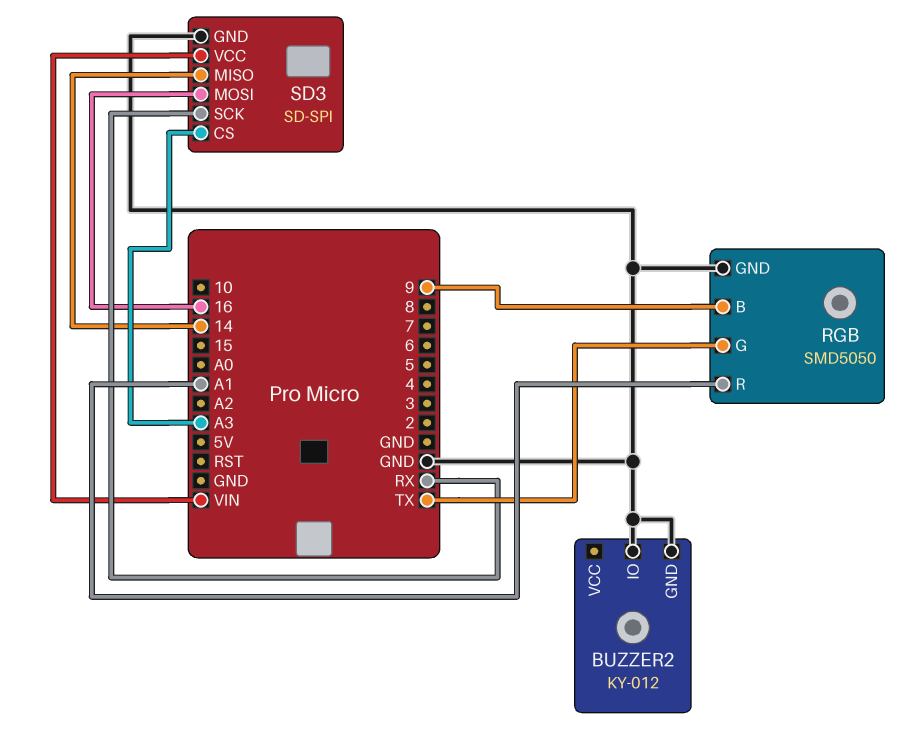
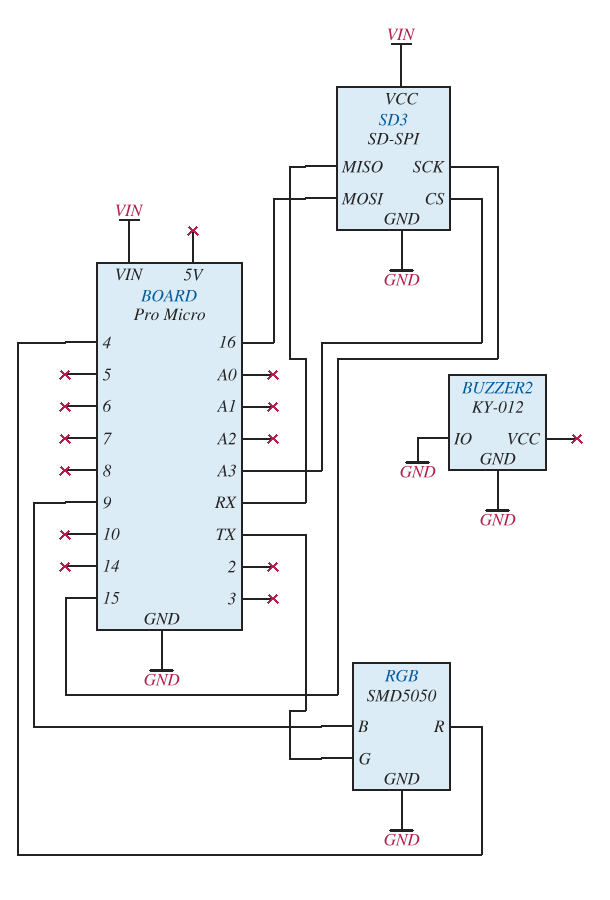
RGB pin R: A1 -> 4
SD3 pin MISO: 14 -> RX
SD3 pin SCK: RX -> 15

